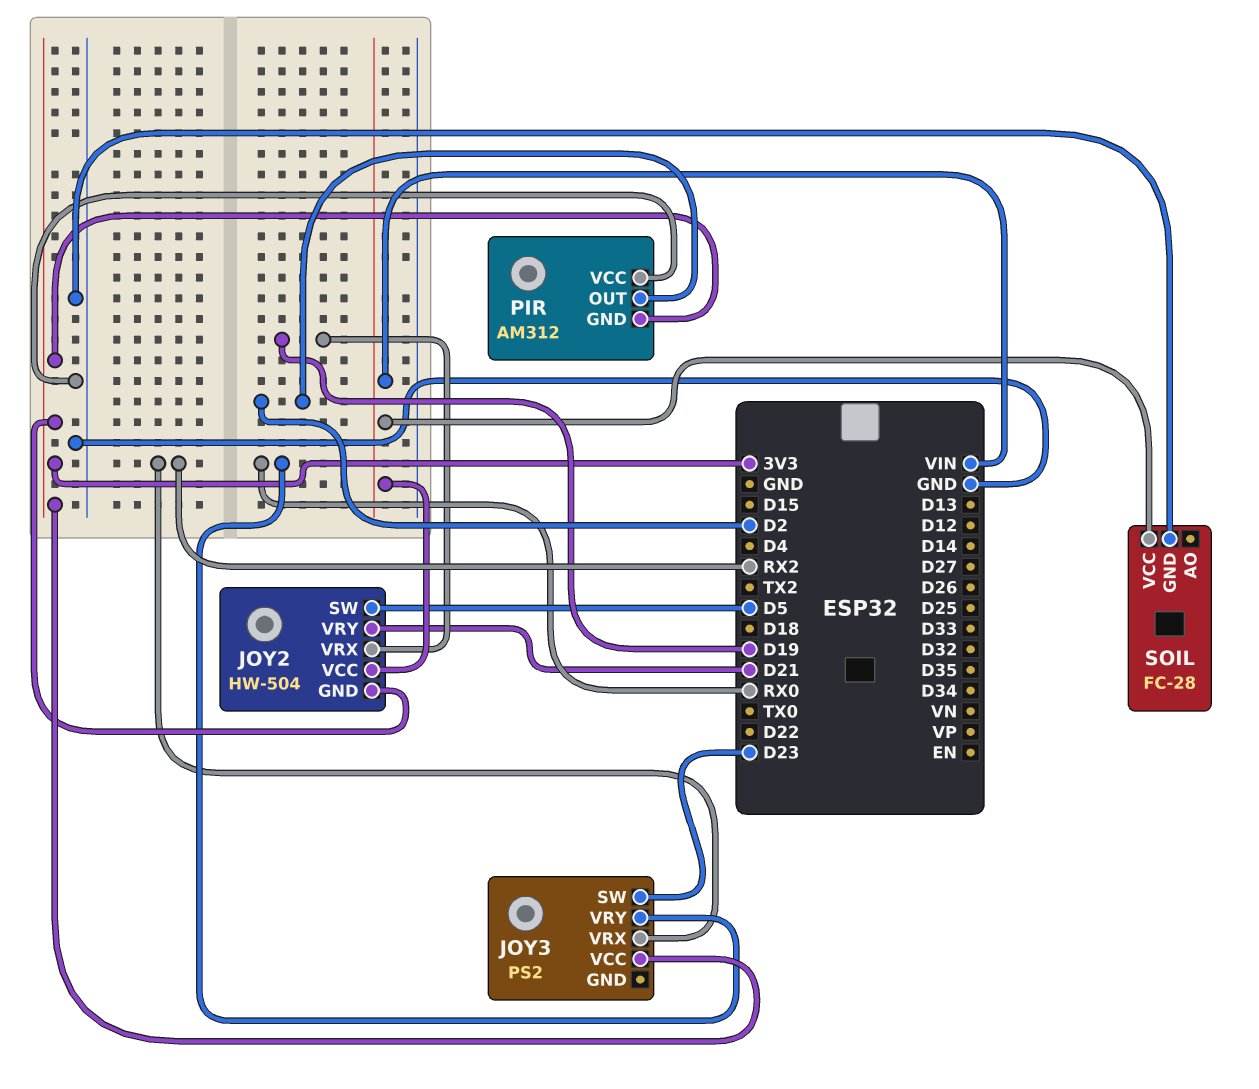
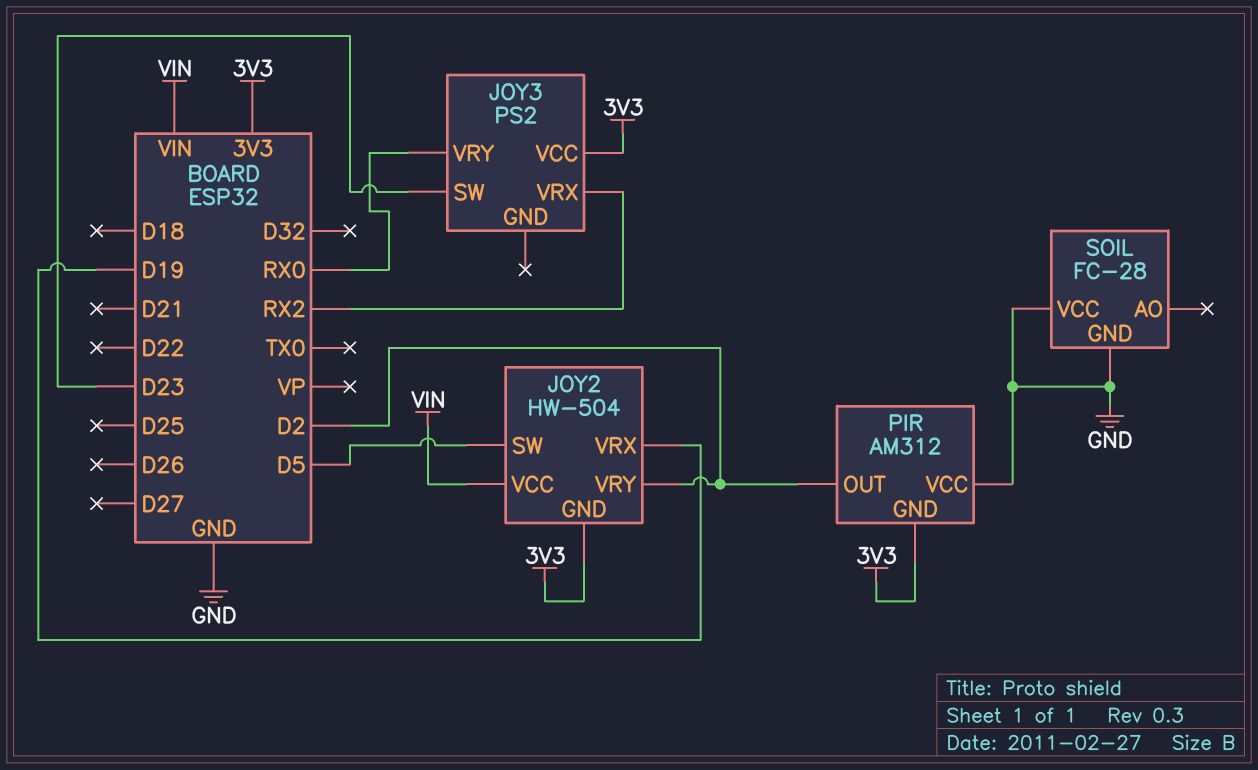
JOY2 pin VRY: D21 -> D2
SOIL pin VCC: VIN -> GND

